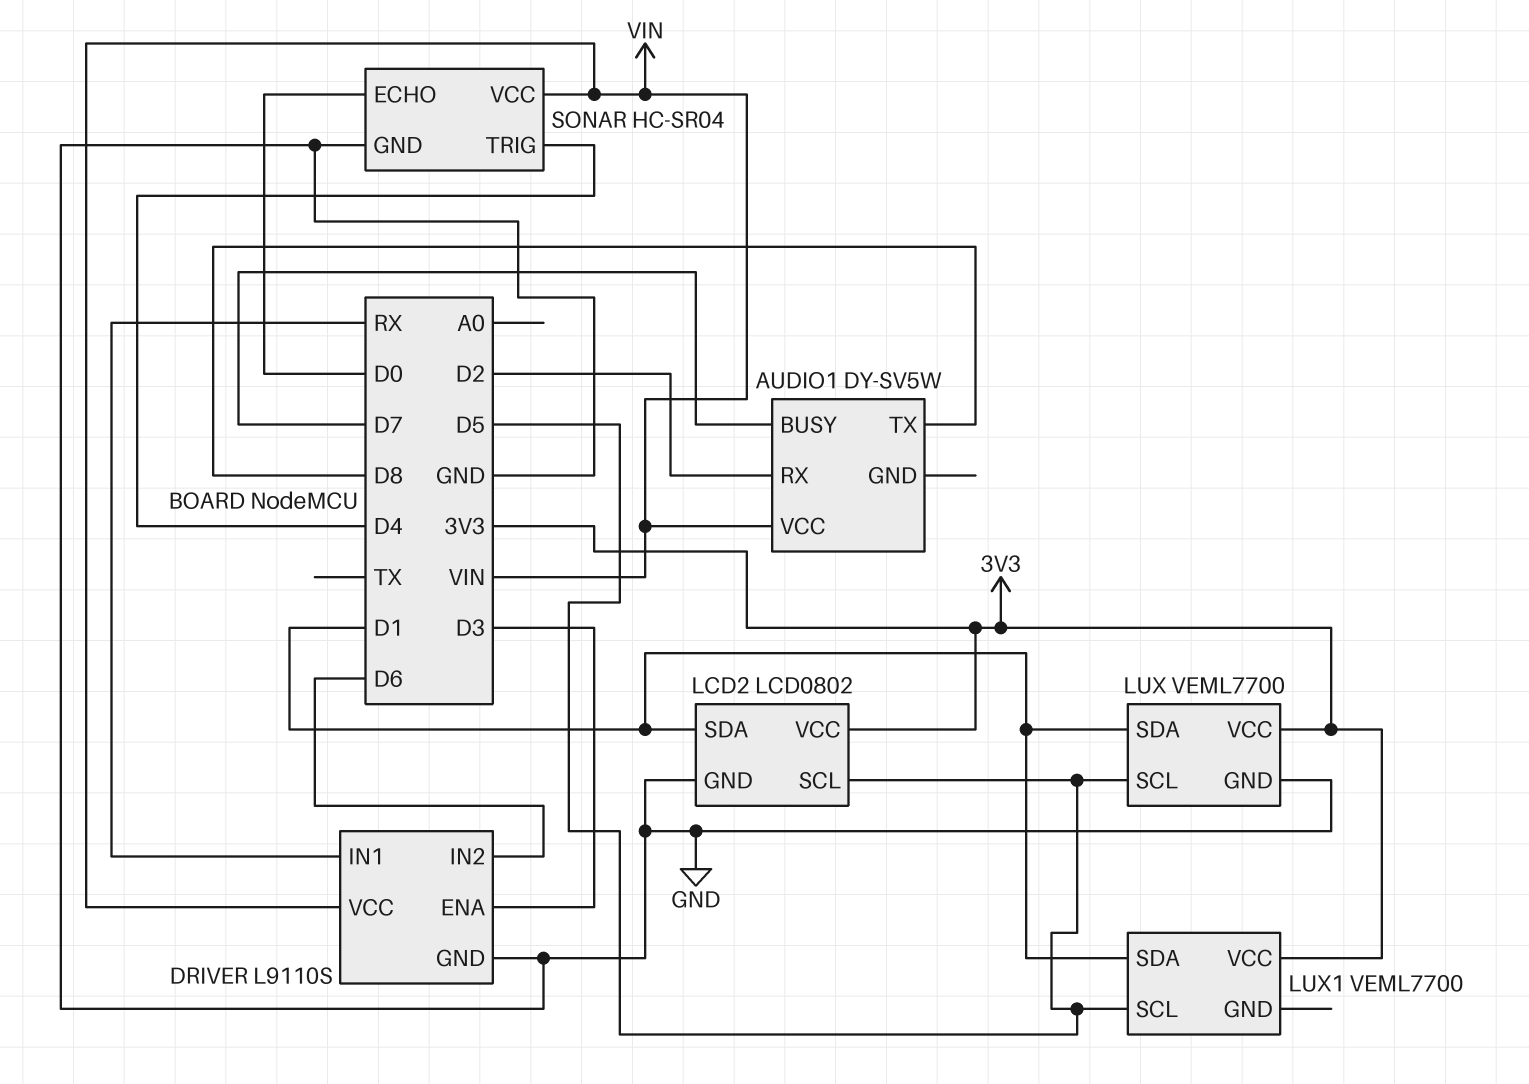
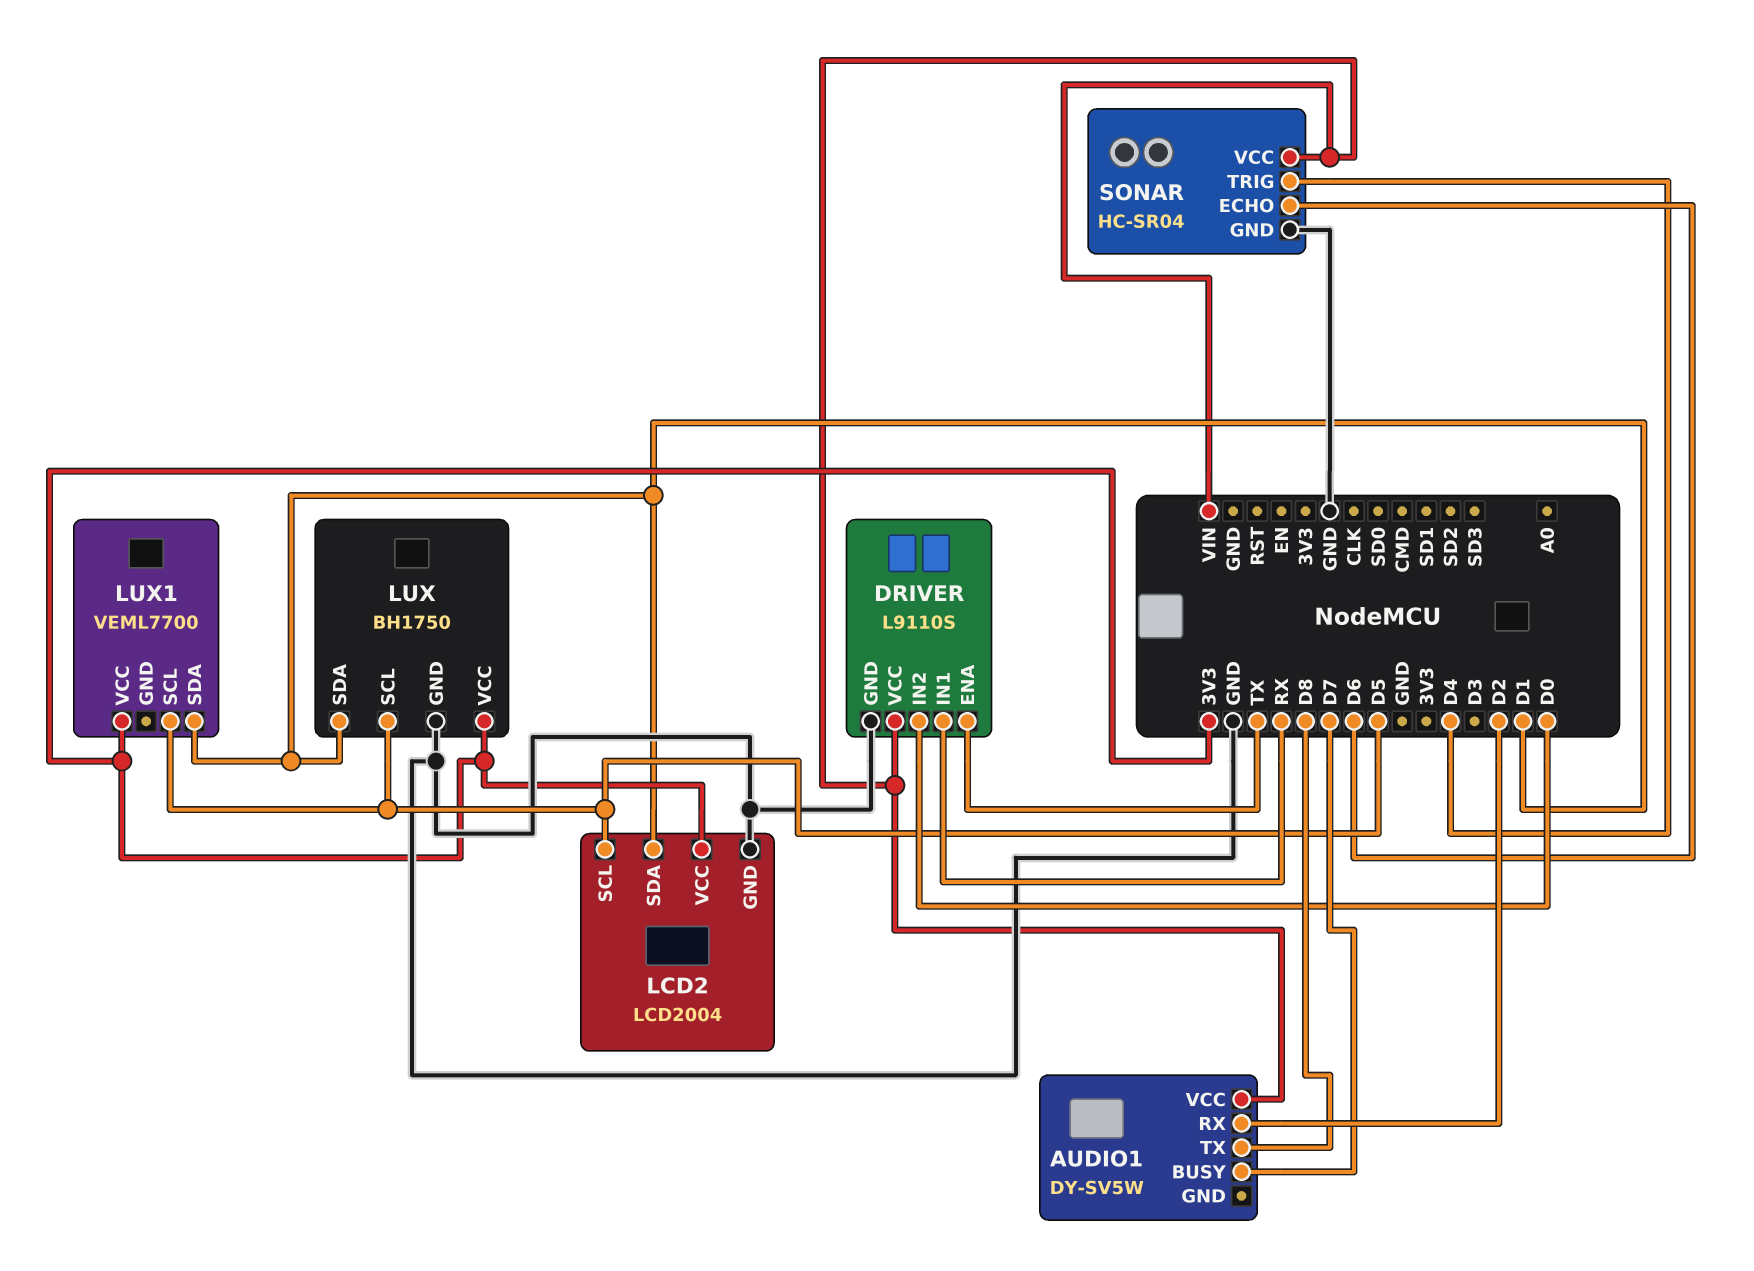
DRIVER pin ENA: D3 -> TX
DRIVER pin IN2: D6 -> D0
LCD2: LCD0802 -> LCD2004
LUX: VEML7700 -> BH1750
SONAR pin ECHO: D0 -> D6

